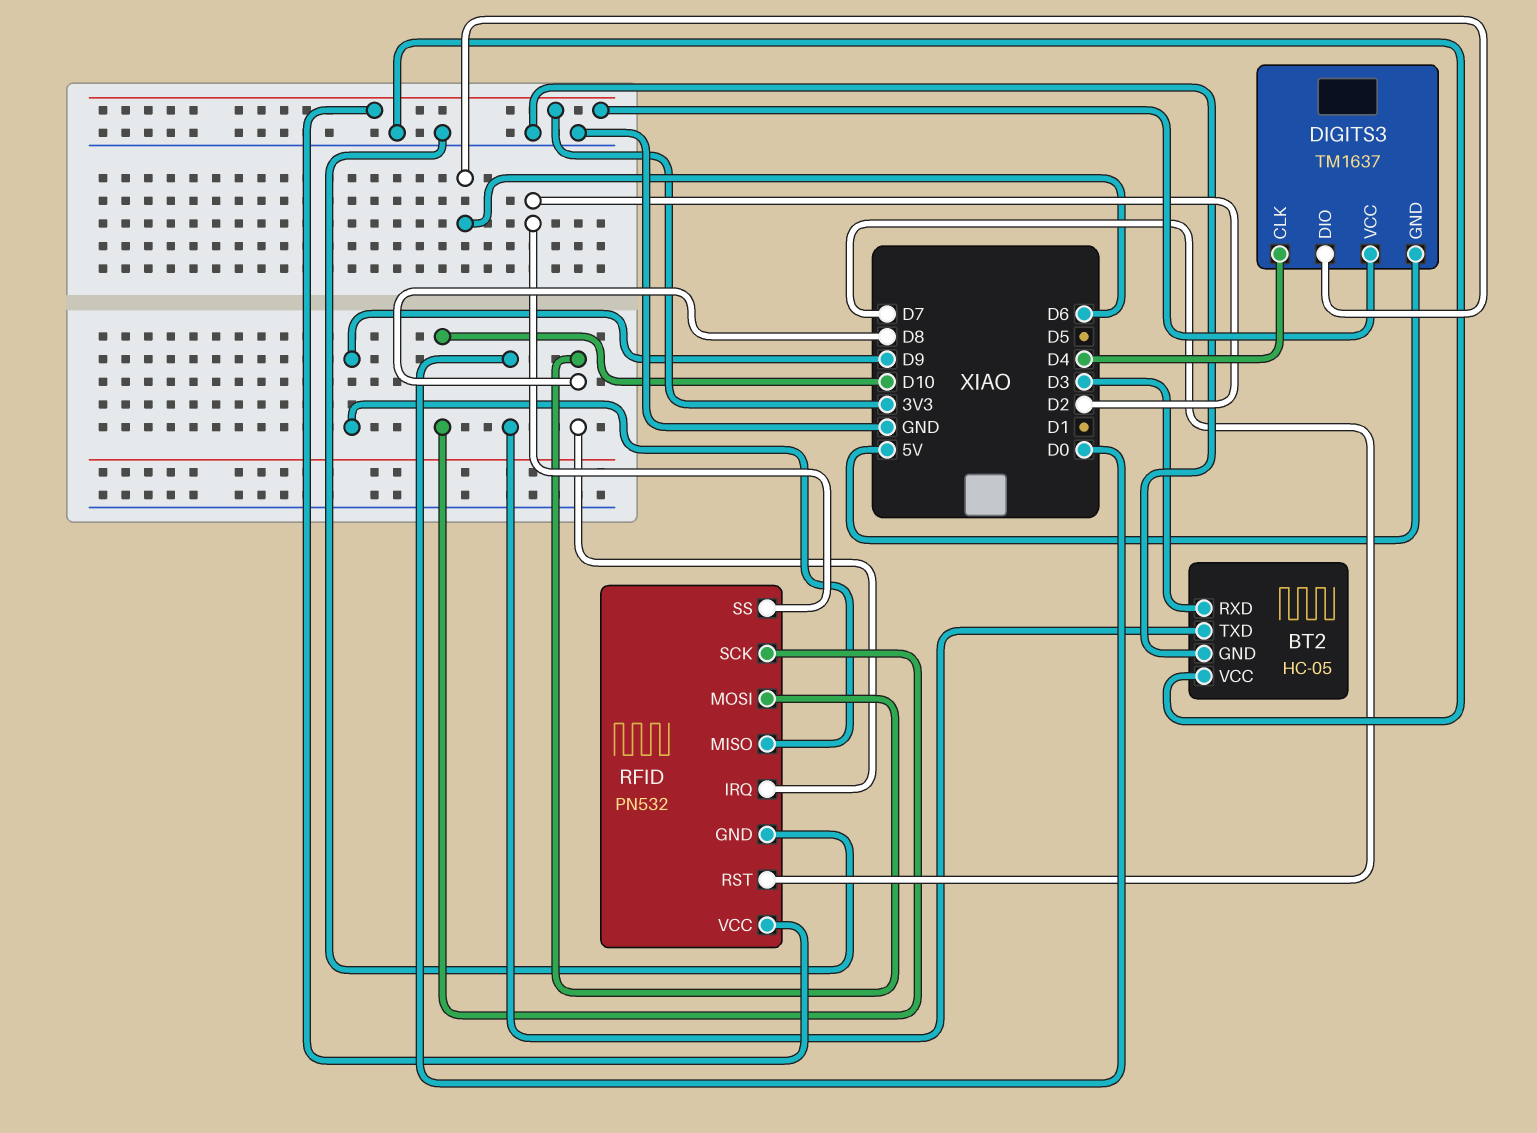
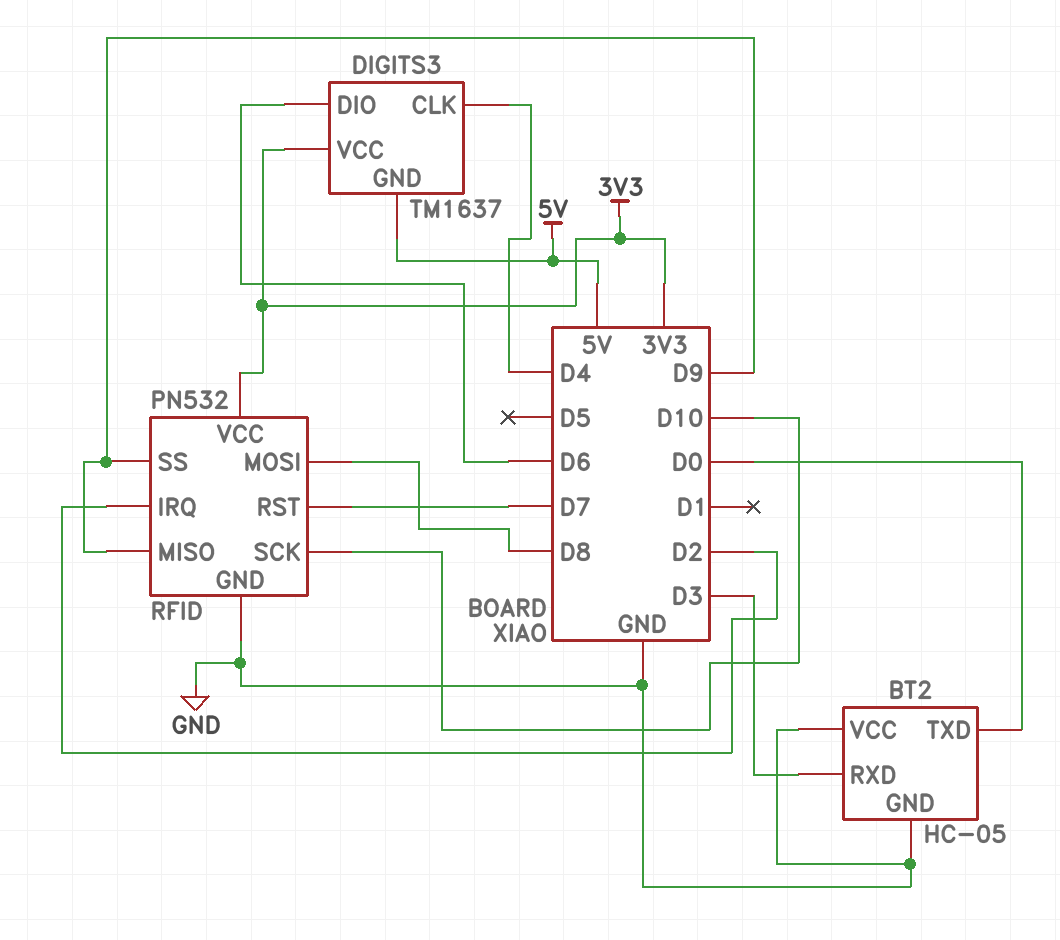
RFID pin IRQ: D8 -> D2
RFID pin SS: D2 -> D9

